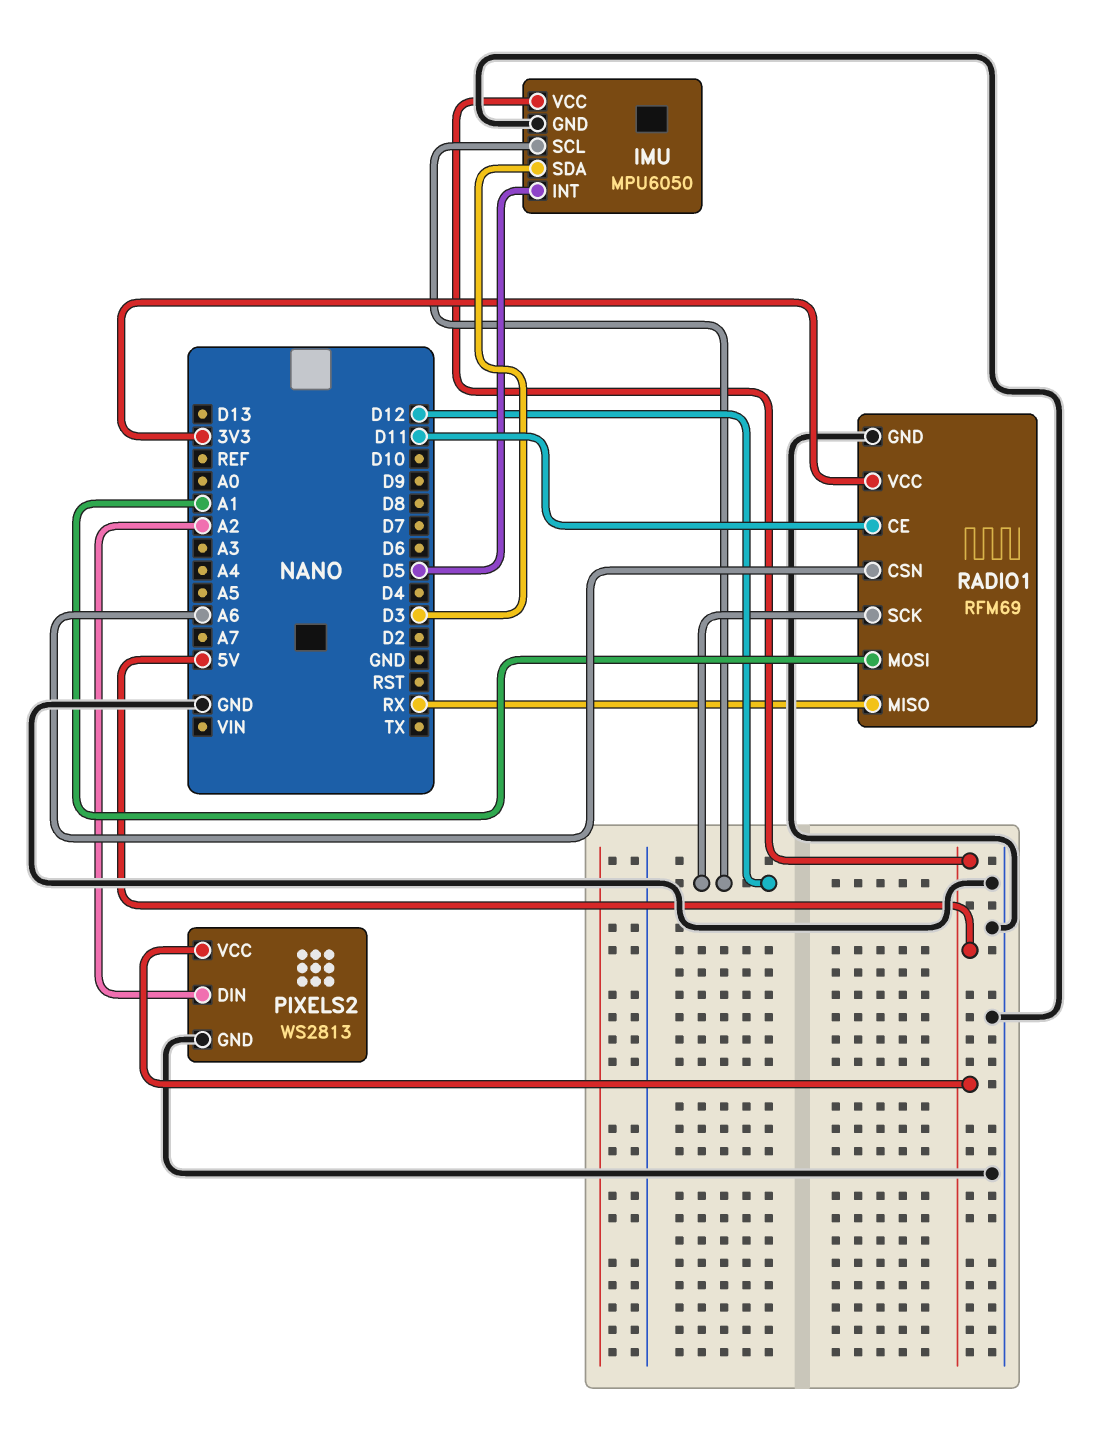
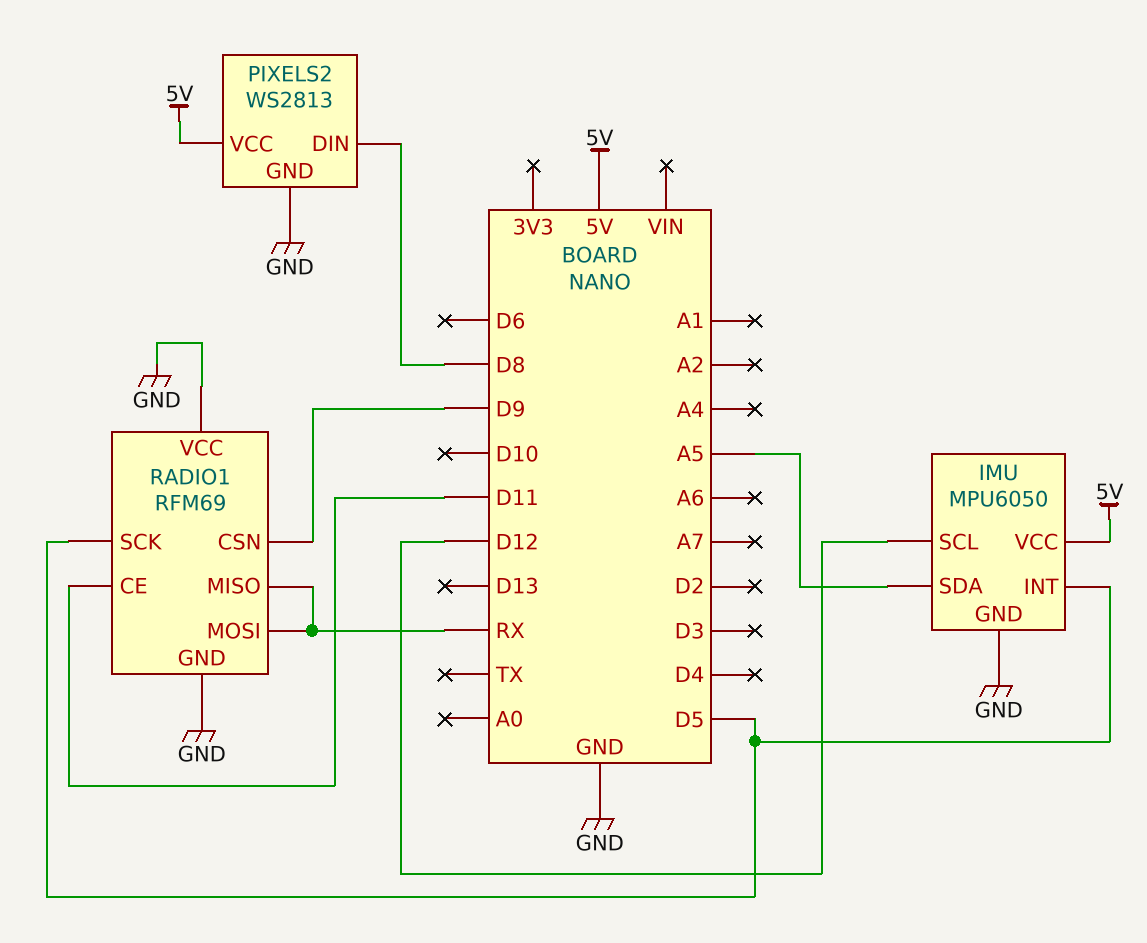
IMU pin SDA: D3 -> A5
PIXELS2 pin DIN: A2 -> D8
RADIO1 pin CSN: A6 -> D9
RADIO1 pin MOSI: A1 -> RX
RADIO1 pin SCK: D12 -> D5
RADIO1 pin VCC: 3V3 -> GND

